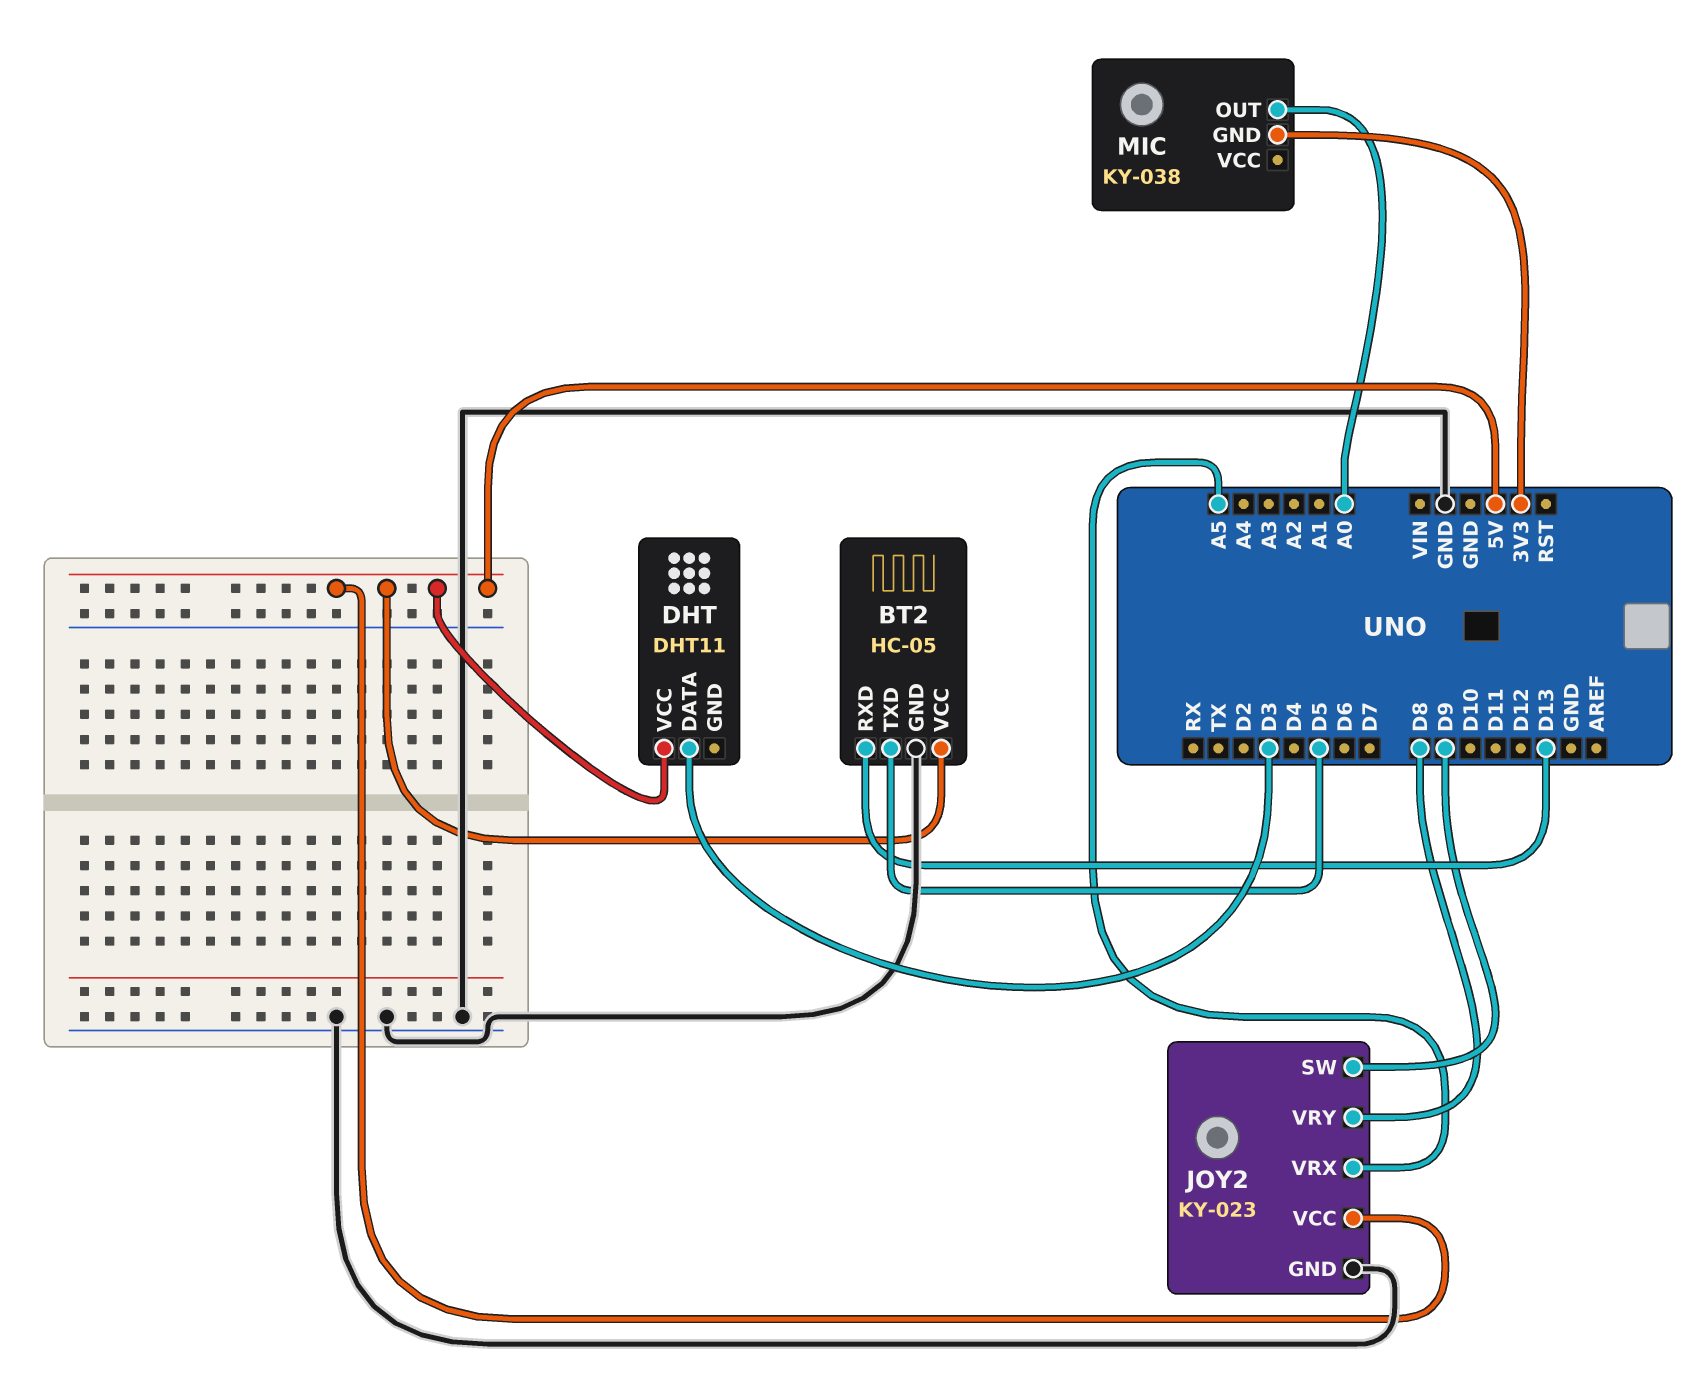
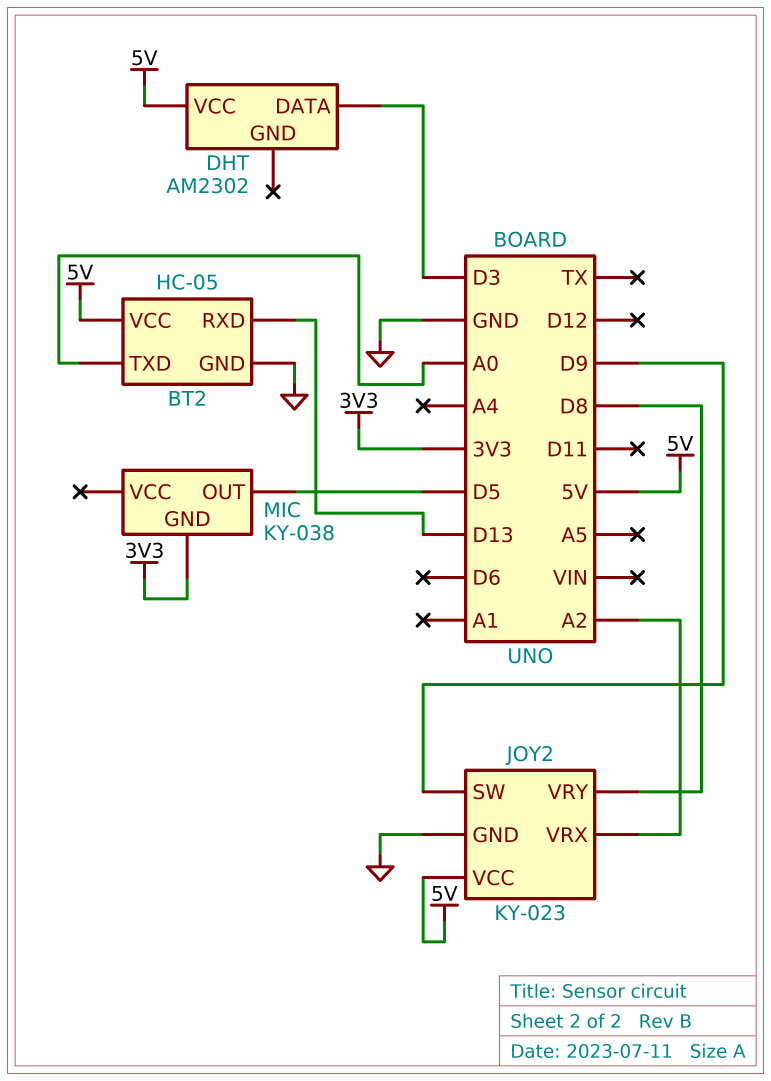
BT2 pin TXD: D5 -> A0
DHT: DHT11 -> AM2302
JOY2 pin VRX: A5 -> A2
MIC pin OUT: A0 -> D5

